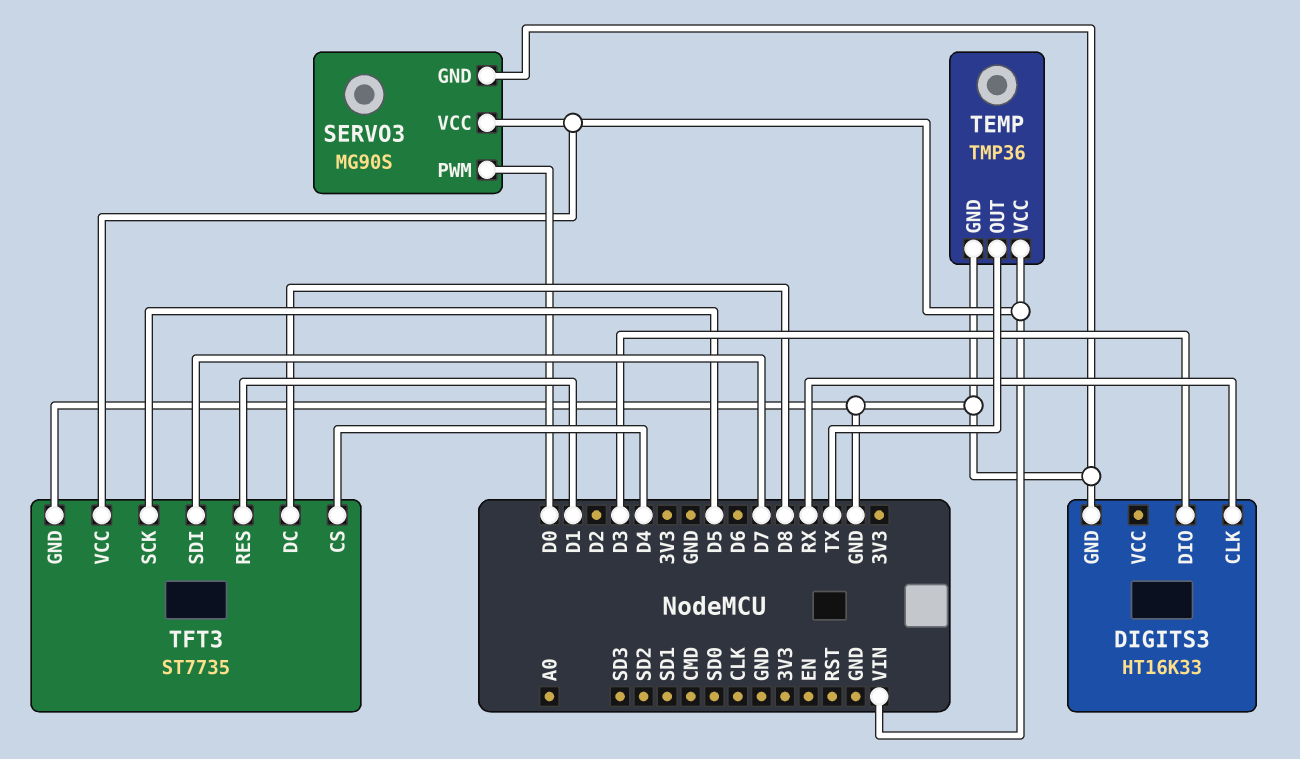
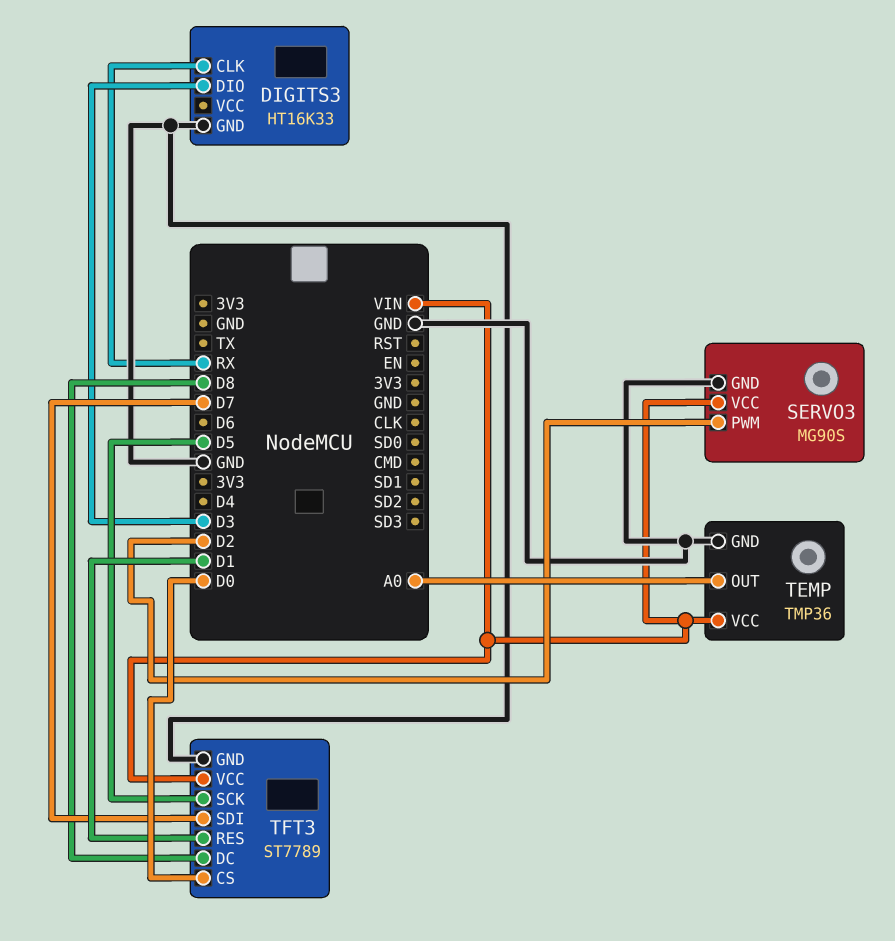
SERVO3 pin PWM: D0 -> D2
TEMP pin OUT: TX -> A0
TFT3: ST7735 -> ST7789
TFT3 pin CS: D4 -> D0

